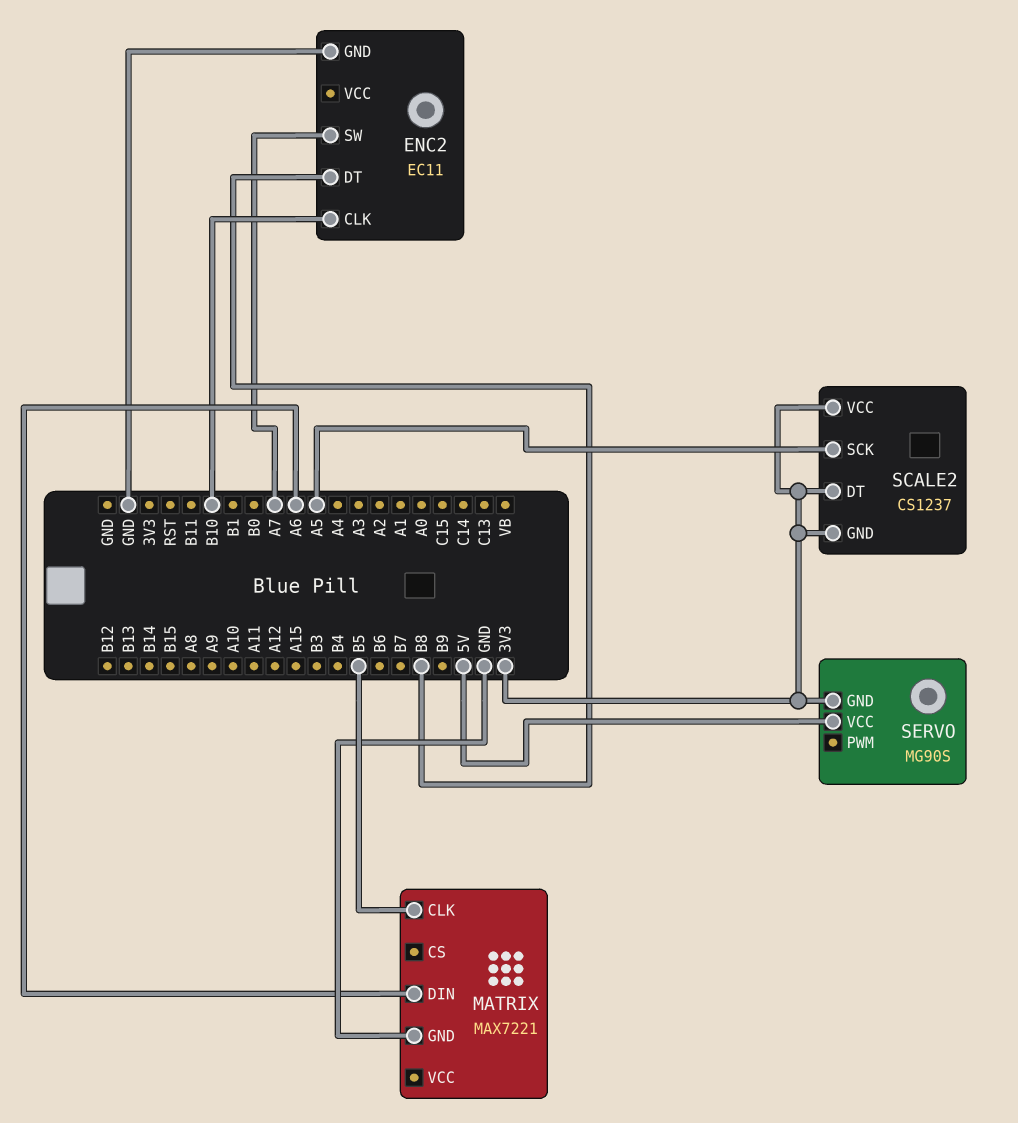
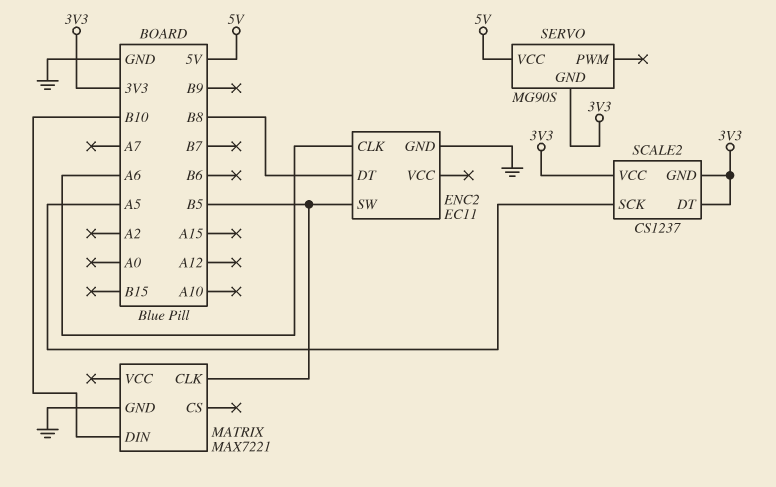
ENC2 pin CLK: B10 -> A6
ENC2 pin SW: A7 -> B5
MATRIX pin DIN: A6 -> B10

